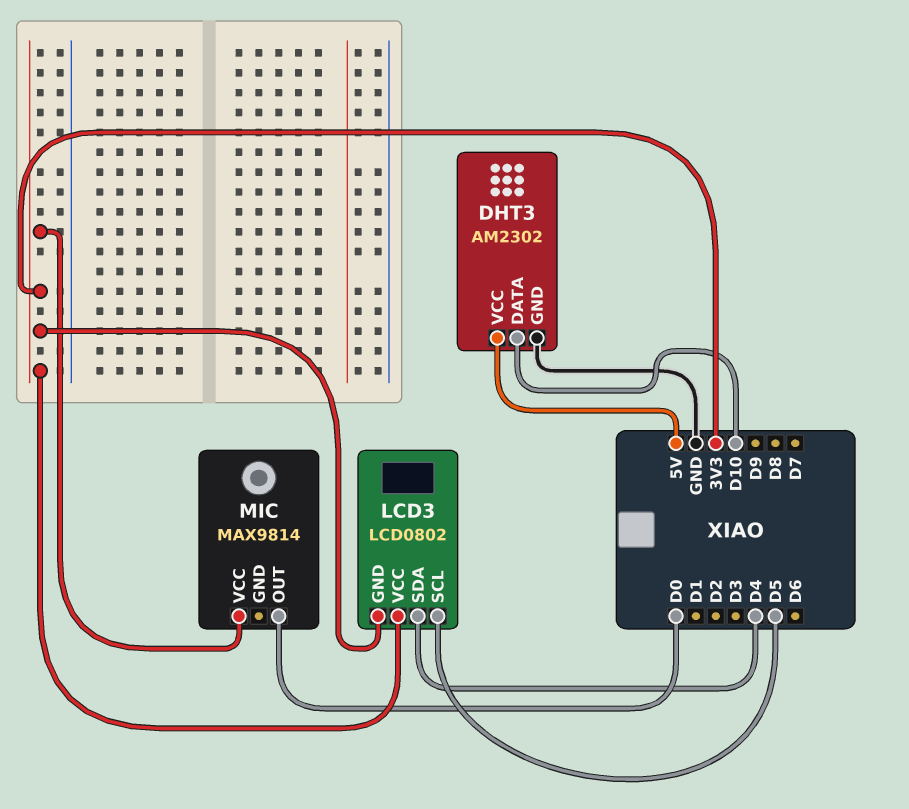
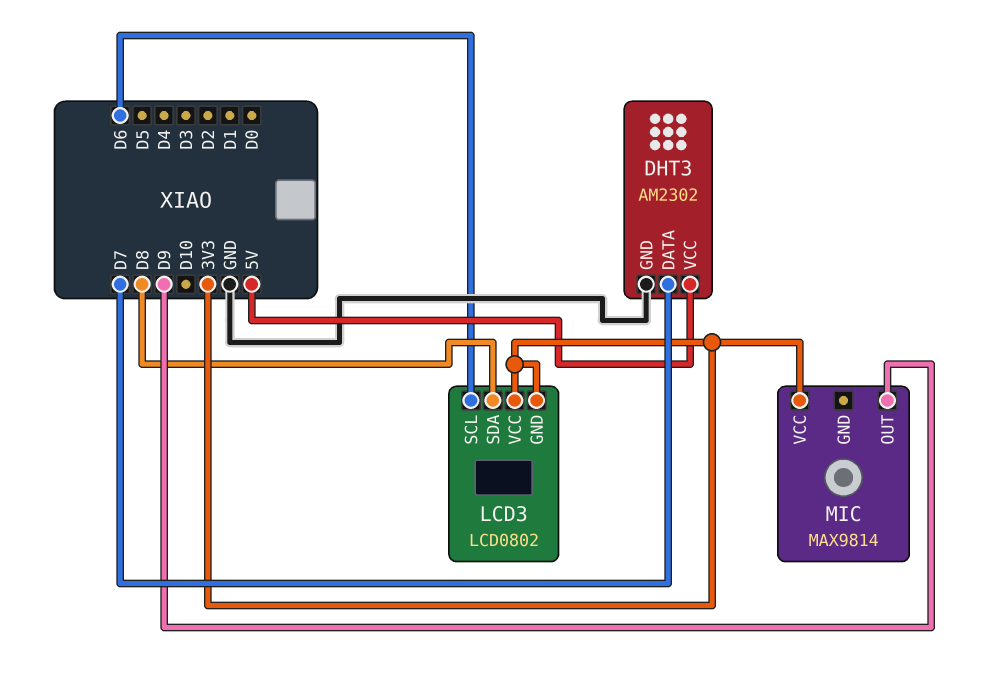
DHT3 pin DATA: D10 -> D7
LCD3 pin SCL: D5 -> D6
LCD3 pin SDA: D4 -> D8
MIC pin OUT: D0 -> D9

